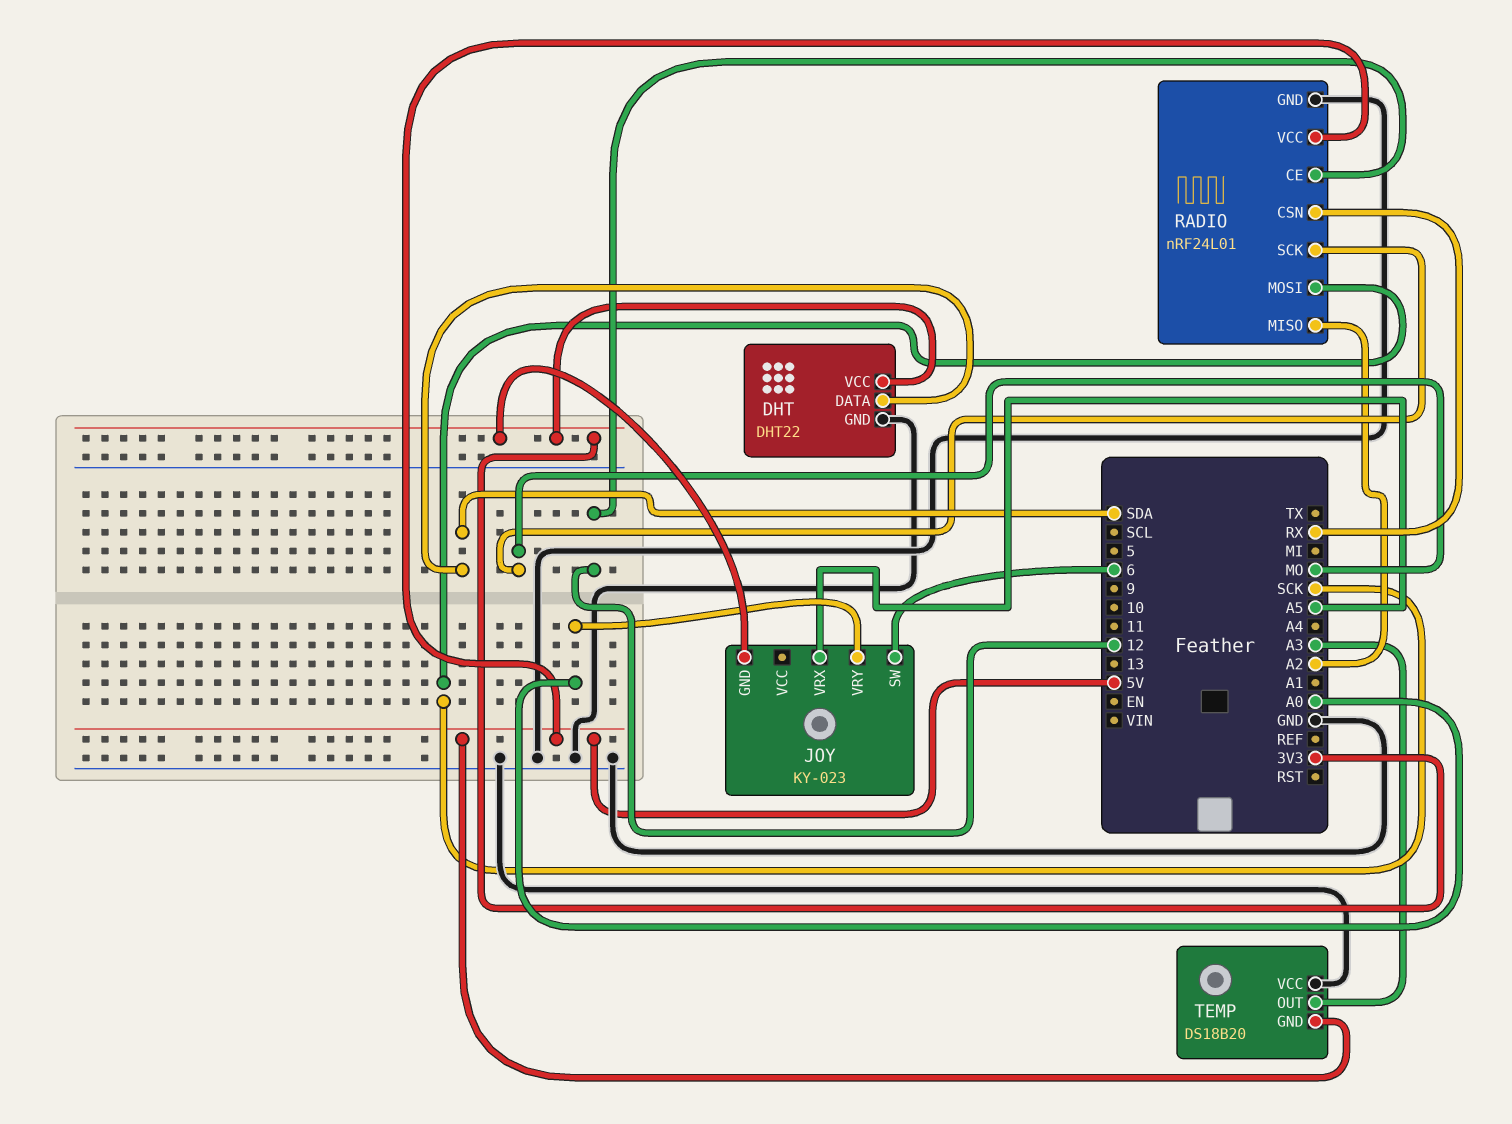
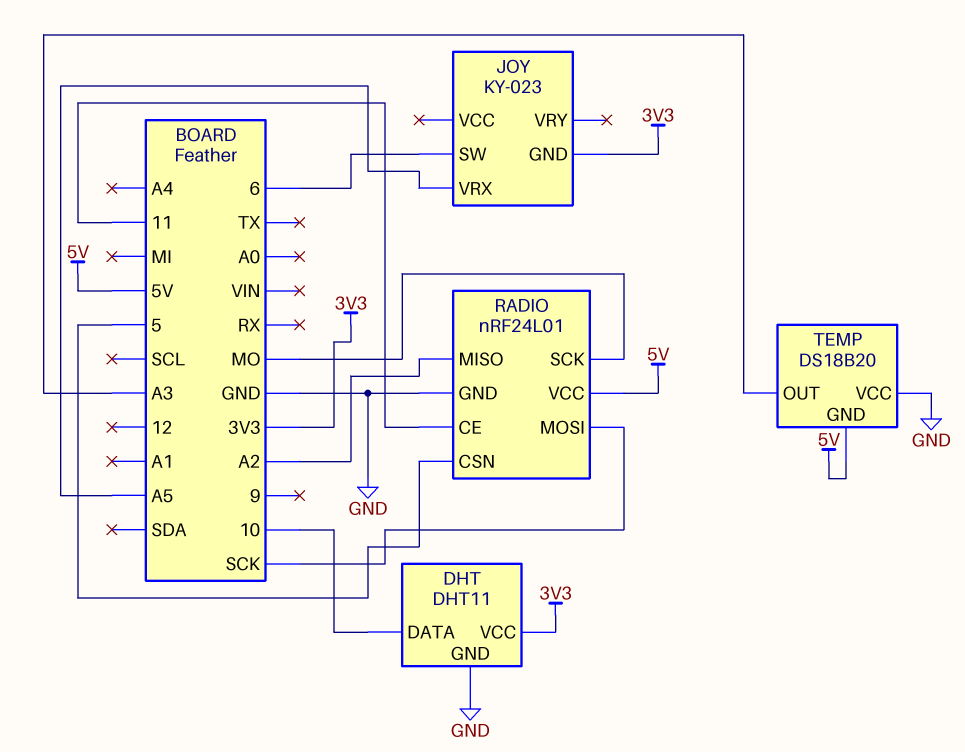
DHT: DHT22 -> DHT11
DHT pin DATA: SDA -> 10
JOY pin VRY: A0 -> none
RADIO pin CE: 12 -> 11
RADIO pin CSN: RX -> 5

